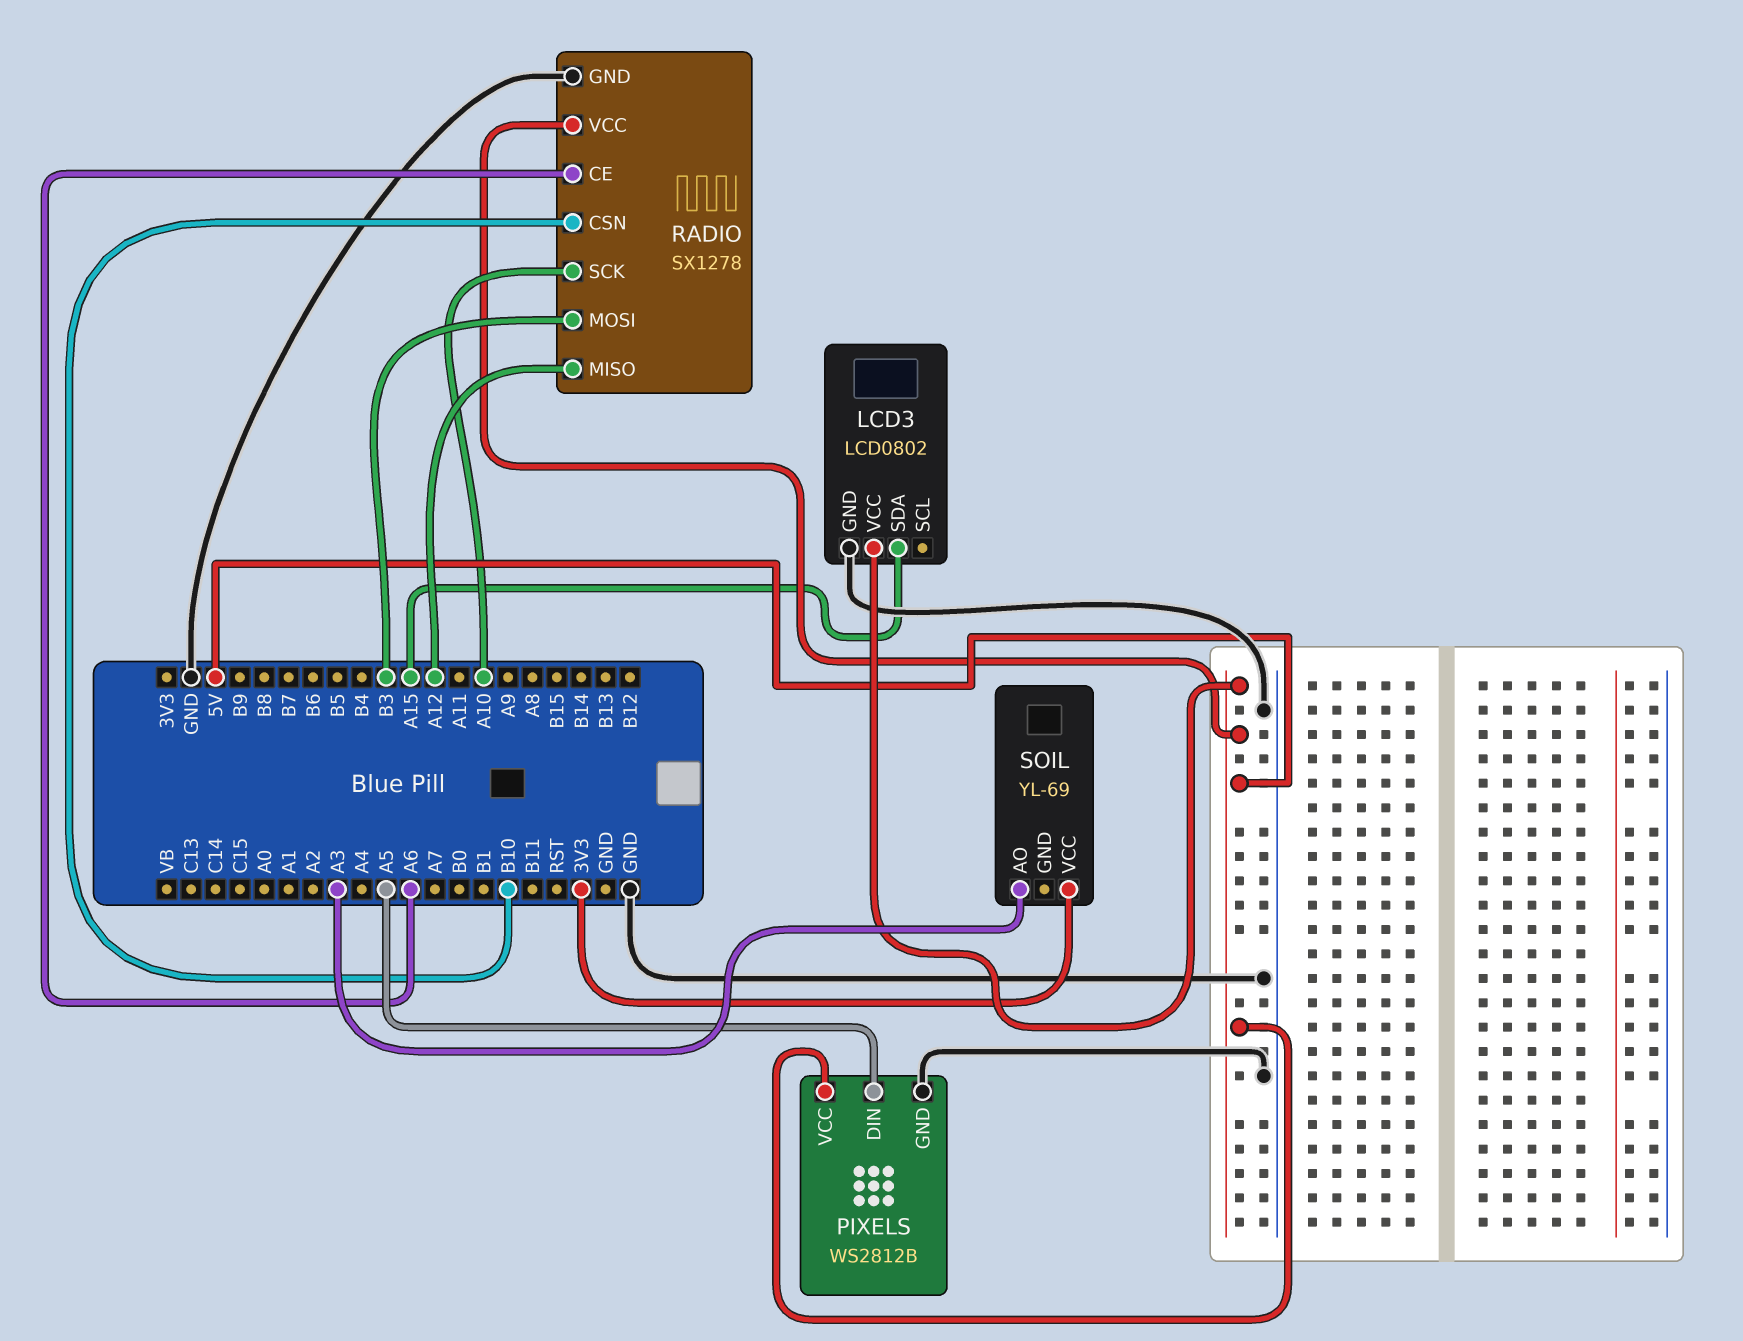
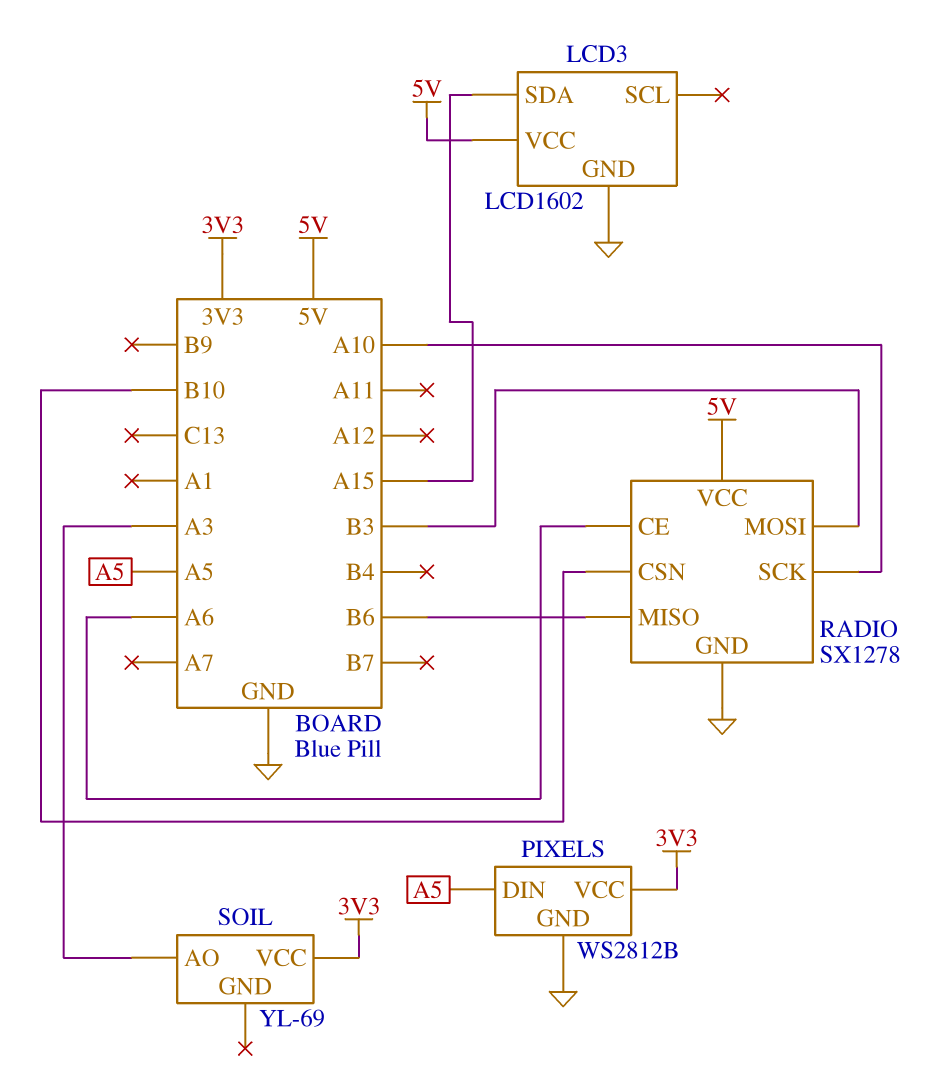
LCD3: LCD0802 -> LCD1602
PIXELS pin VCC: 5V -> 3V3
RADIO pin MISO: A12 -> B6

